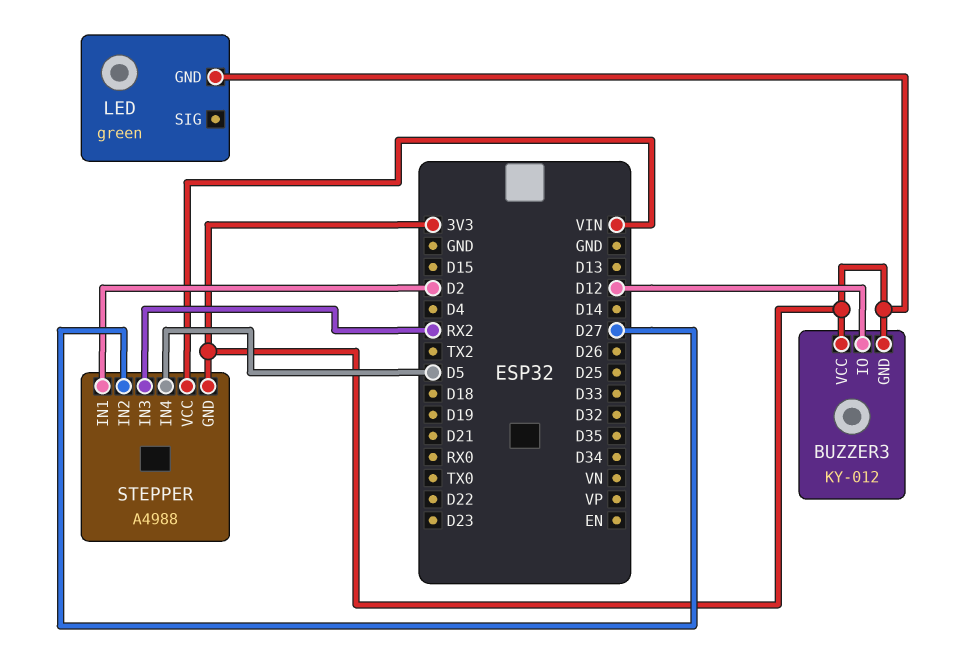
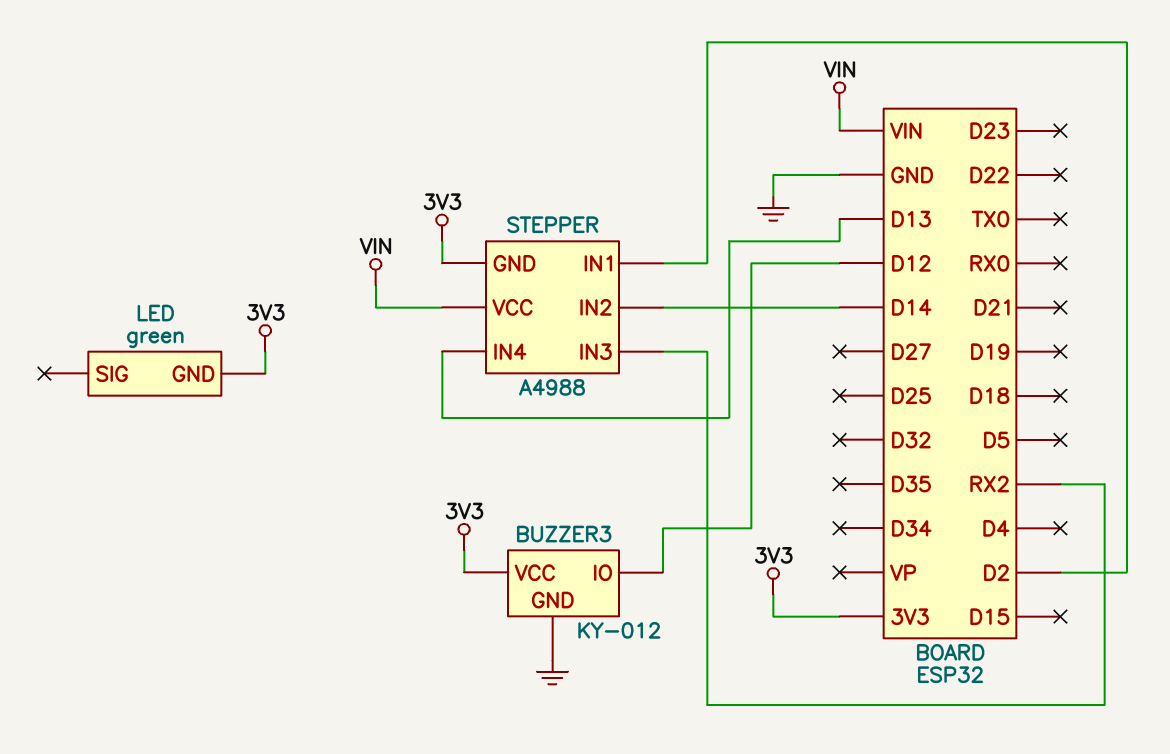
BUZZER3 pin GND: 3V3 -> GND
STEPPER pin IN2: D27 -> D14
STEPPER pin IN4: D5 -> D13

